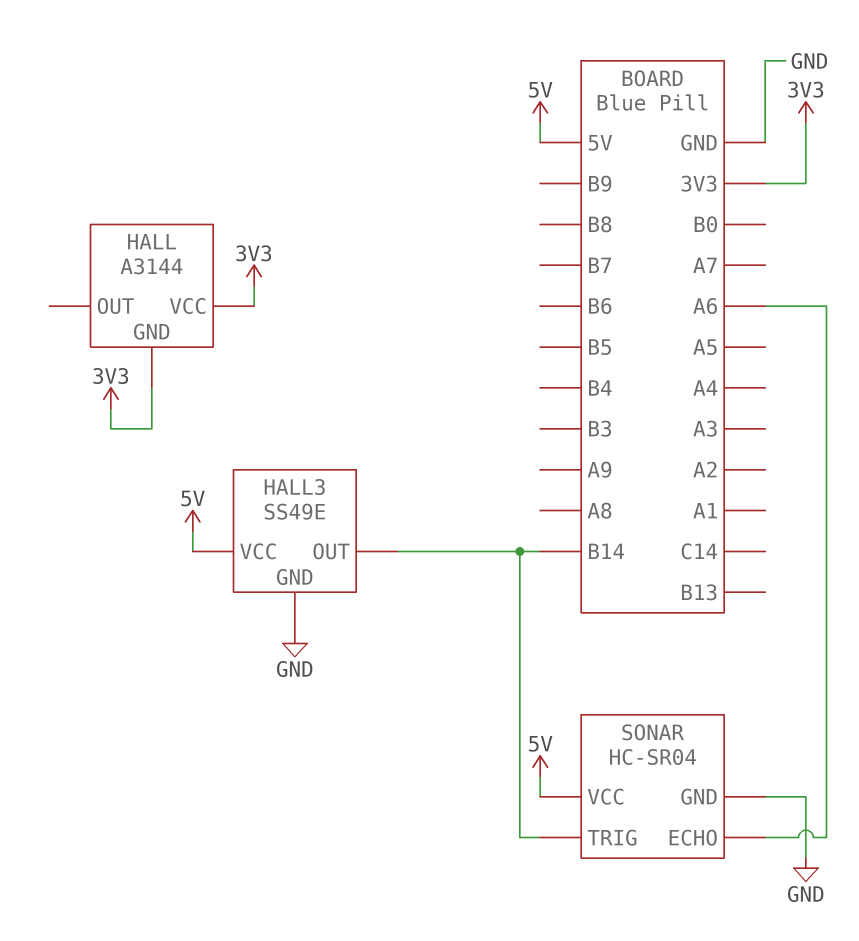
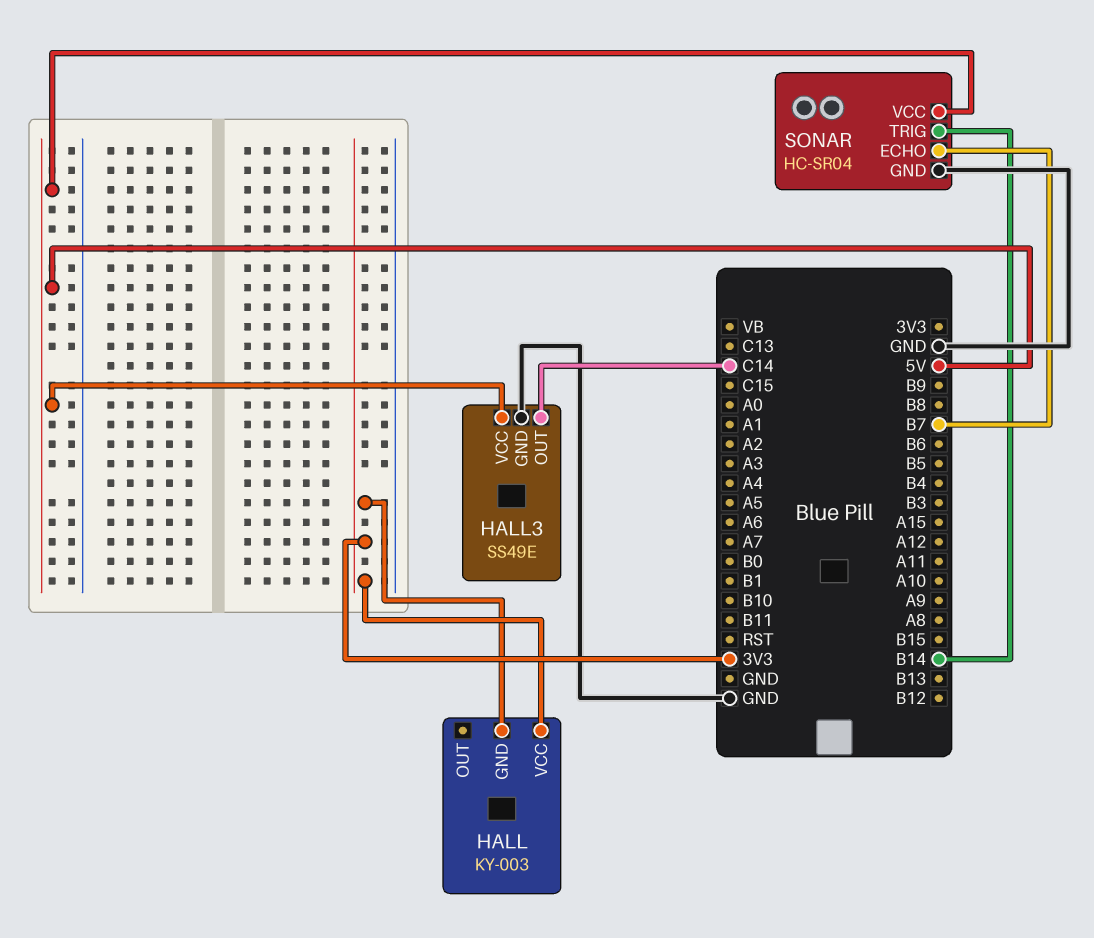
HALL: A3144 -> KY-003
HALL3 pin OUT: B14 -> C14
SONAR pin ECHO: A6 -> B7

